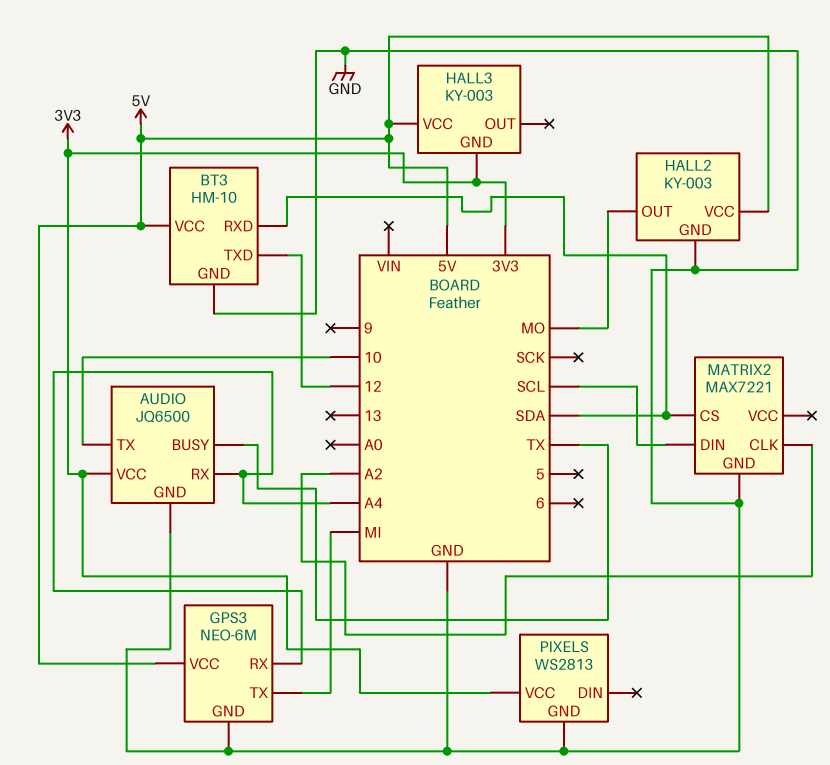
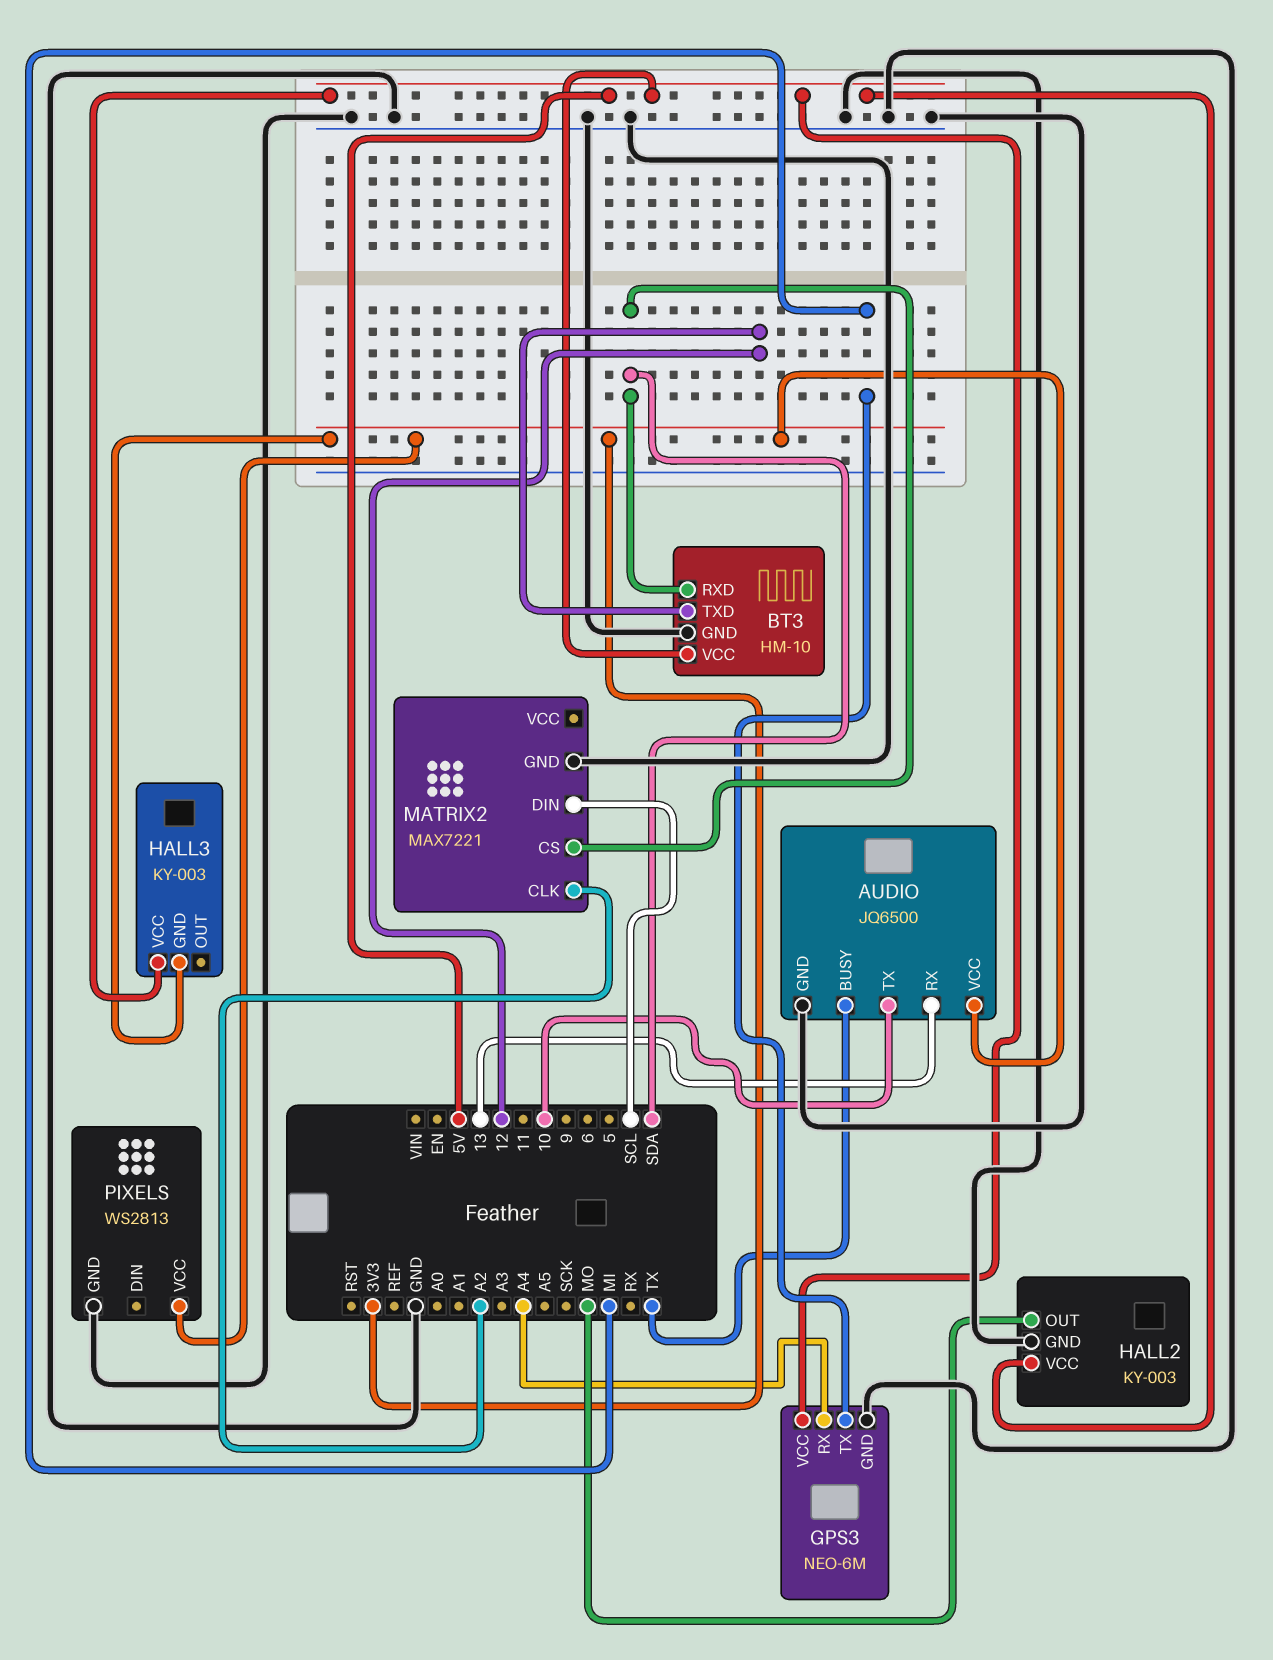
AUDIO pin RX: A4 -> 13

